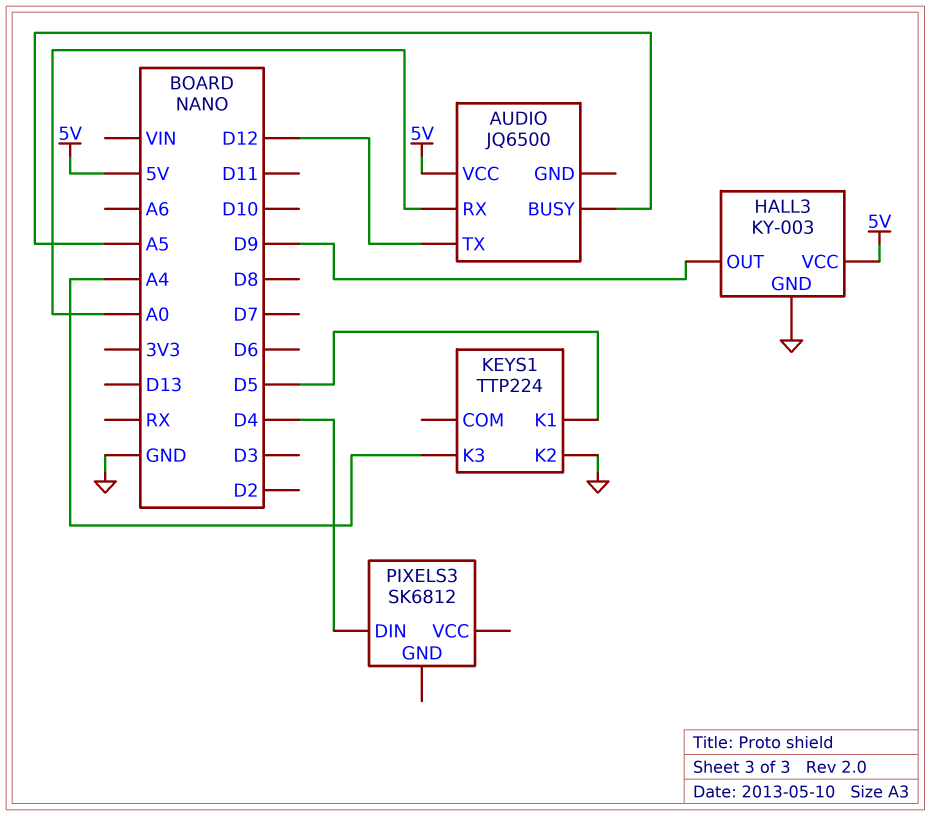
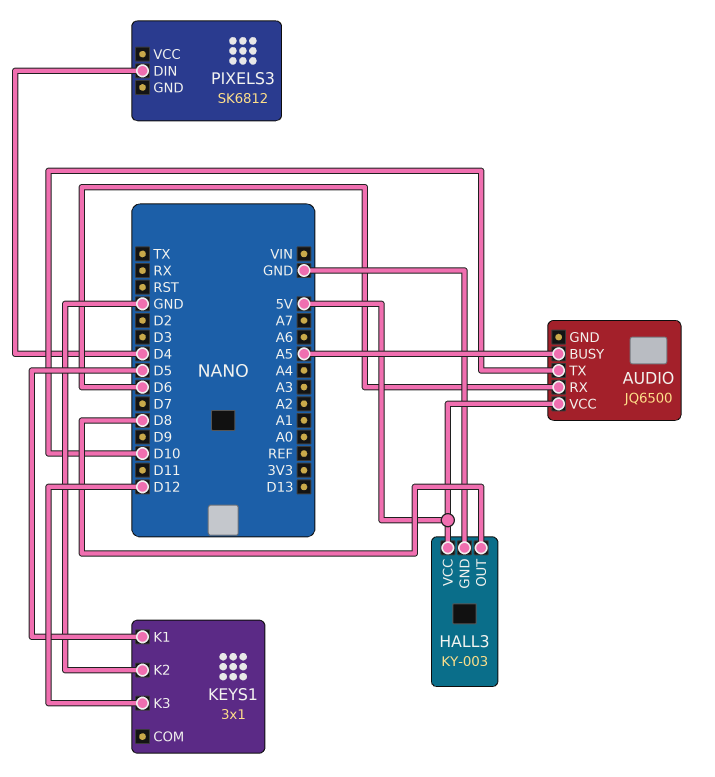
AUDIO pin RX: A0 -> D6
AUDIO pin TX: D12 -> D10
HALL3 pin OUT: D9 -> D8
KEYS1: TTP224 -> 3x1
KEYS1 pin K3: A4 -> D12

